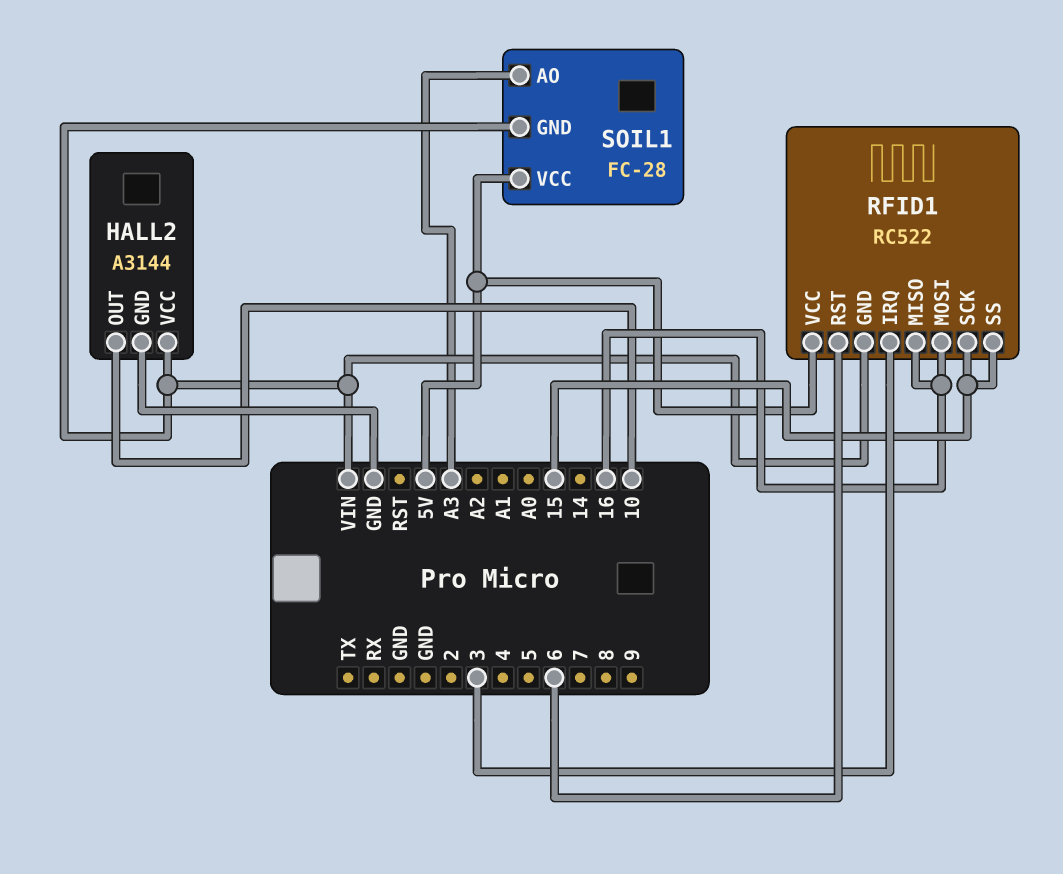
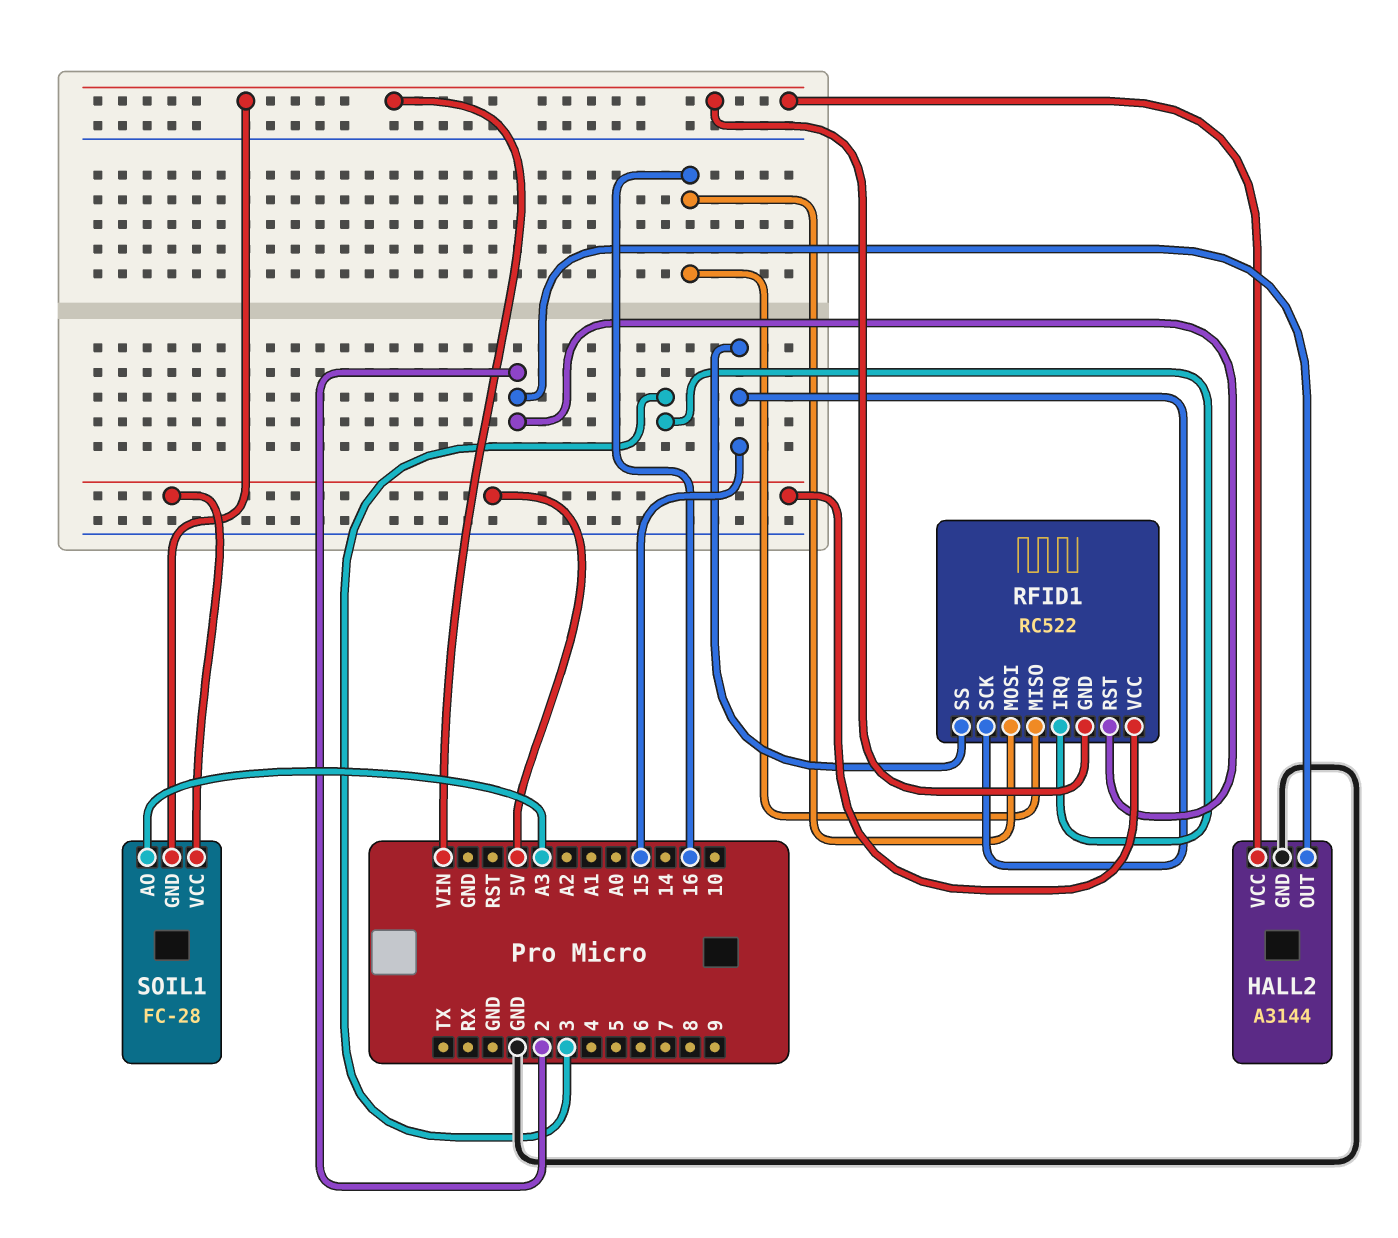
HALL2 pin OUT: 10 -> 2
RFID1 pin RST: 6 -> 2

